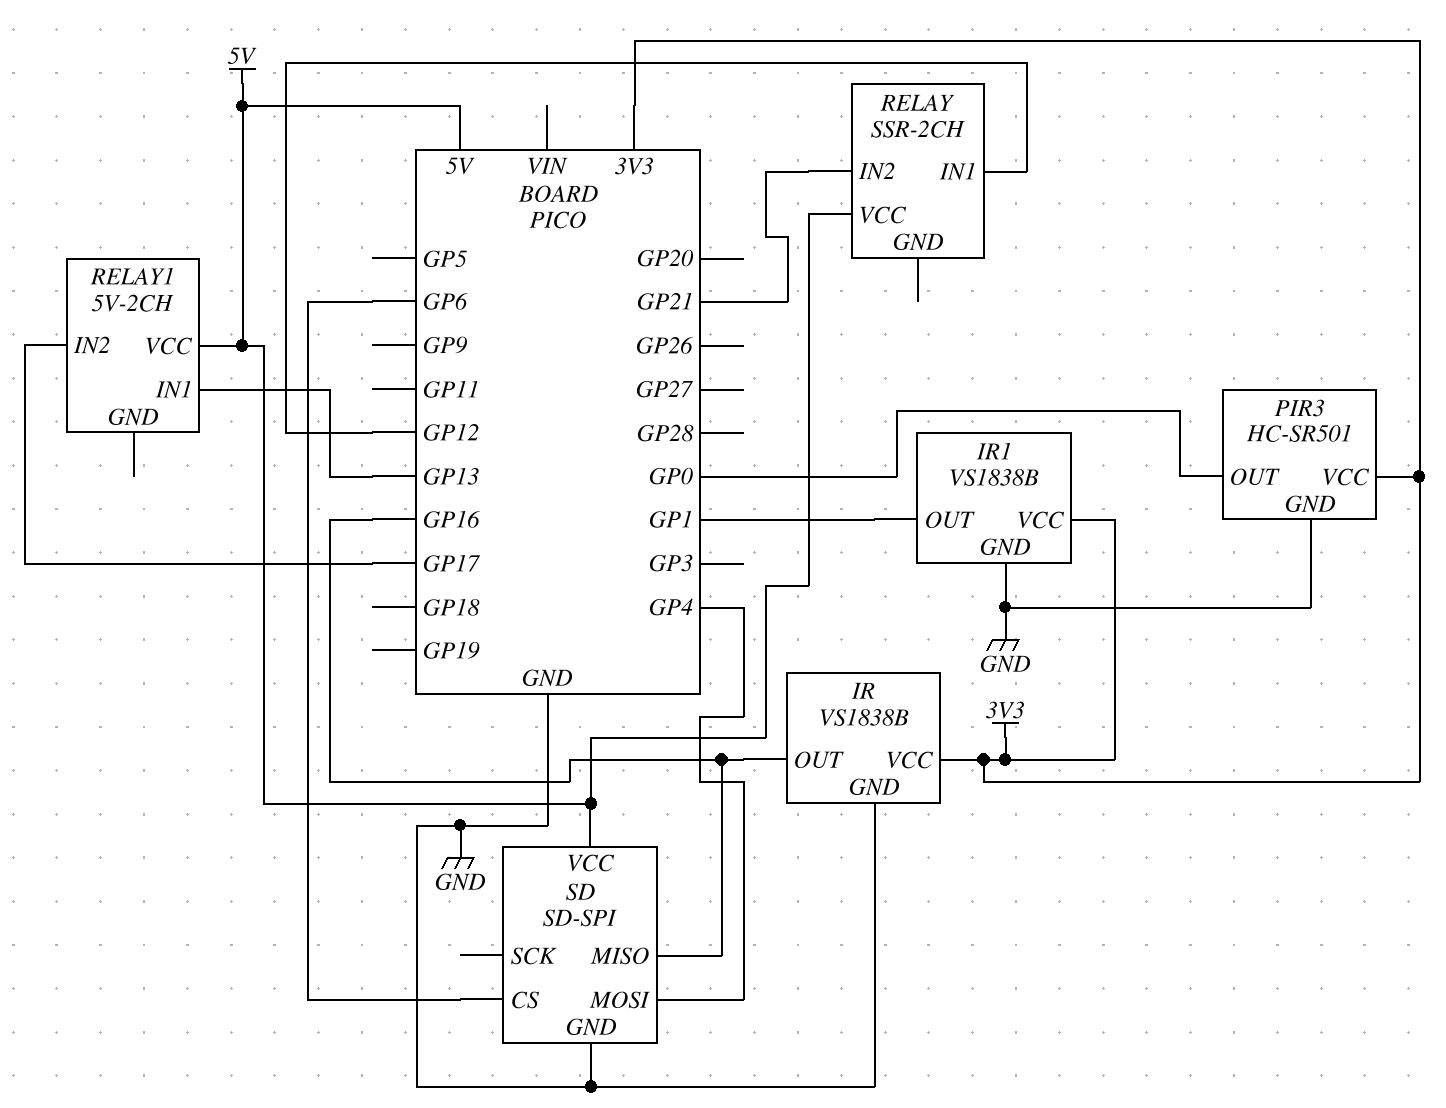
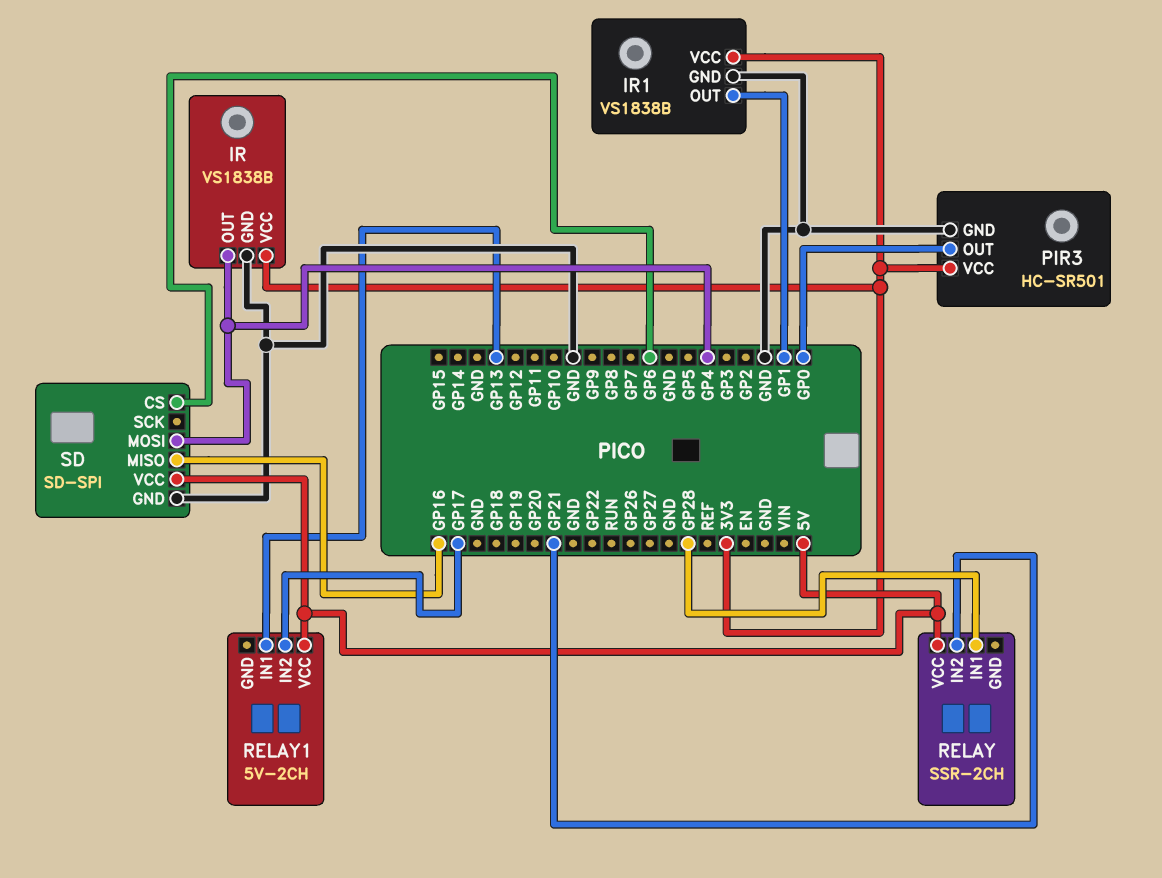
IR pin OUT: GP16 -> GP4
RELAY pin IN1: GP12 -> GP28

